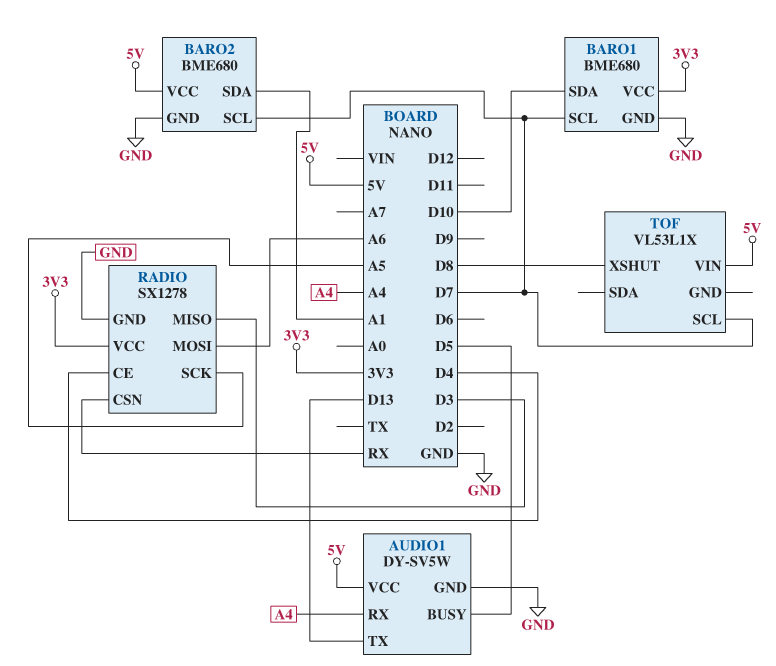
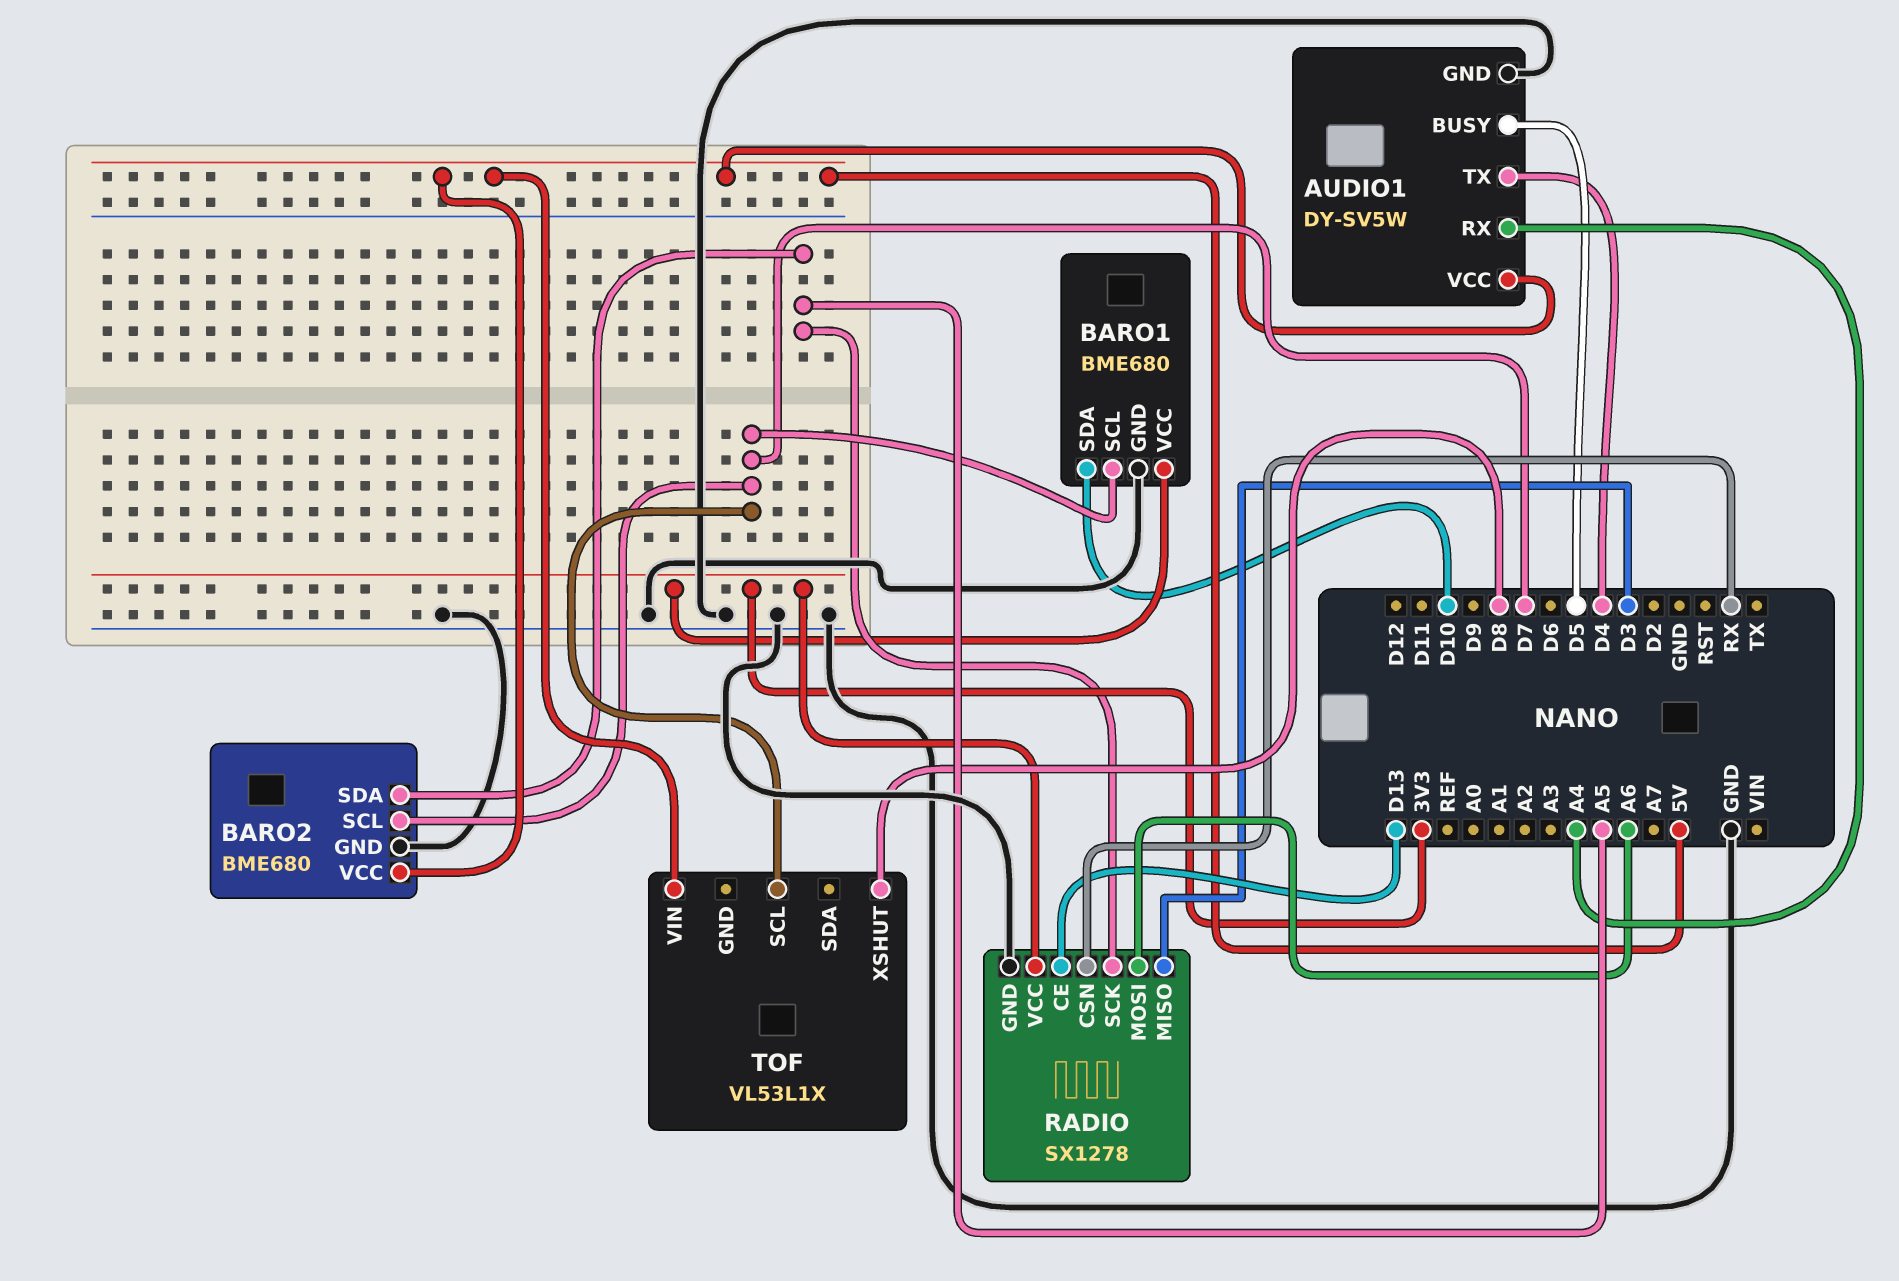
AUDIO1 pin TX: D13 -> D4
BARO2 pin SDA: A1 -> A5
RADIO pin CE: D4 -> D13

